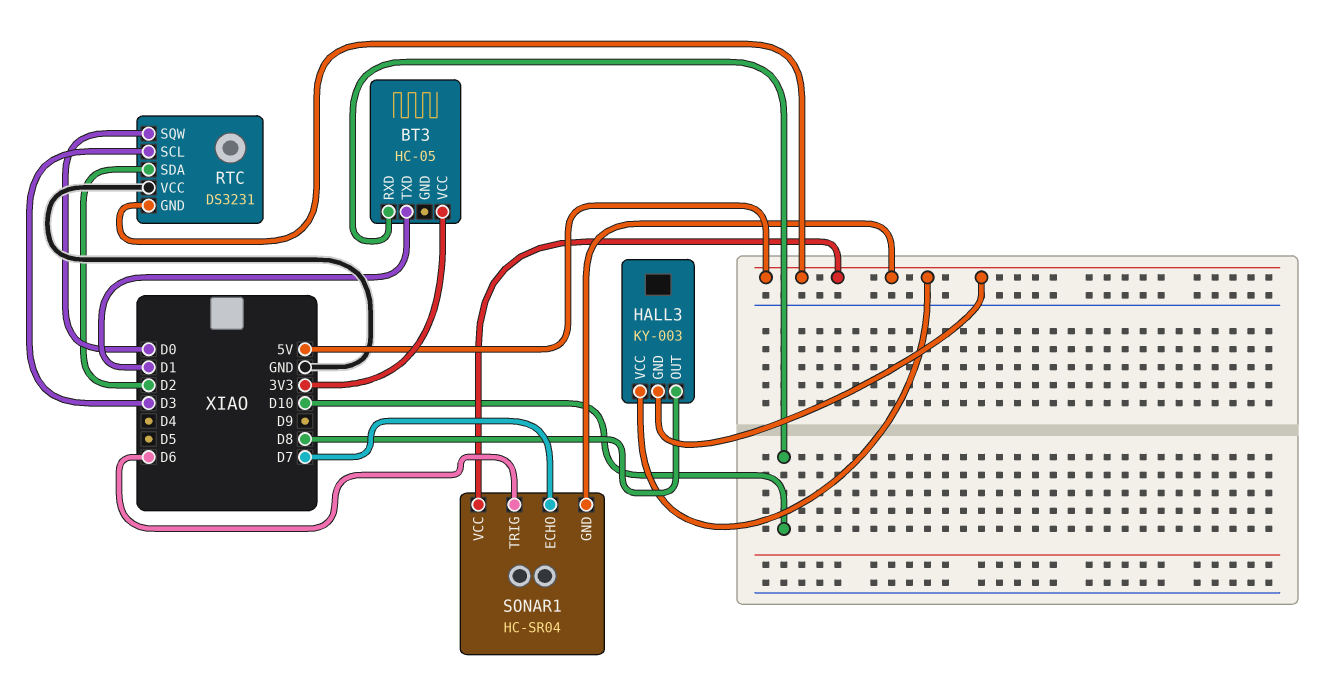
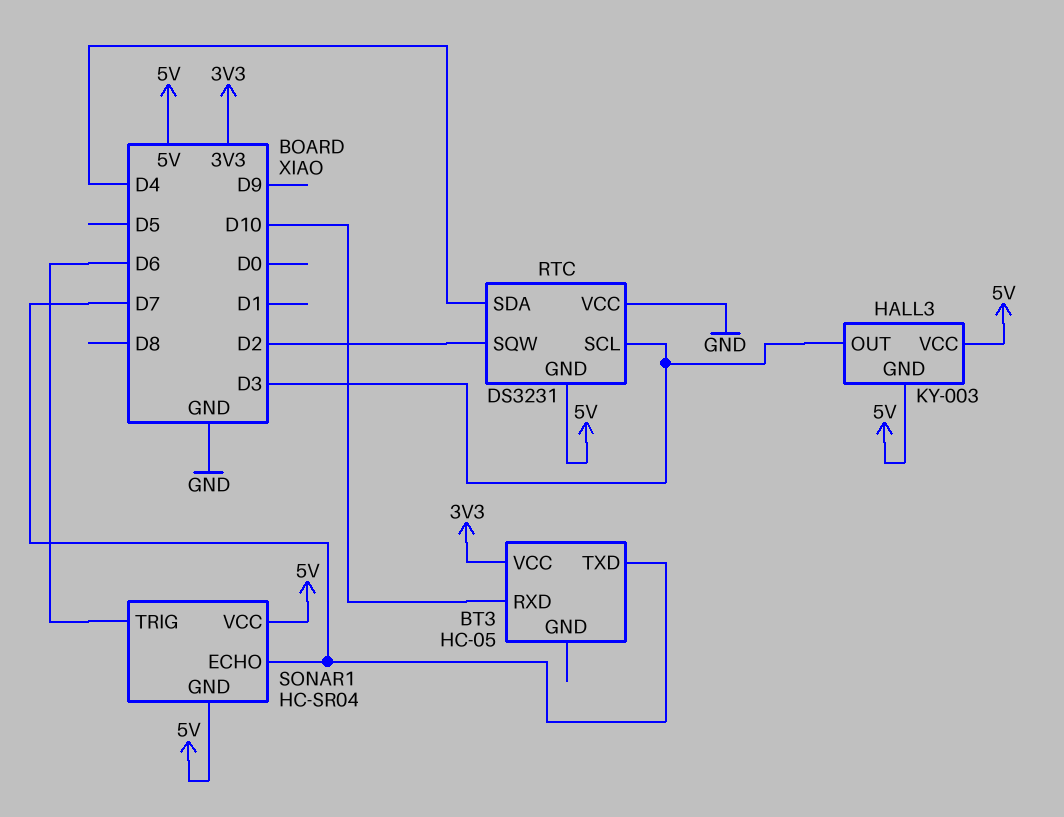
BT3 pin TXD: D1 -> D7
HALL3 pin OUT: D8 -> D3
RTC pin SDA: D2 -> D4
RTC pin SQW: D0 -> D2

